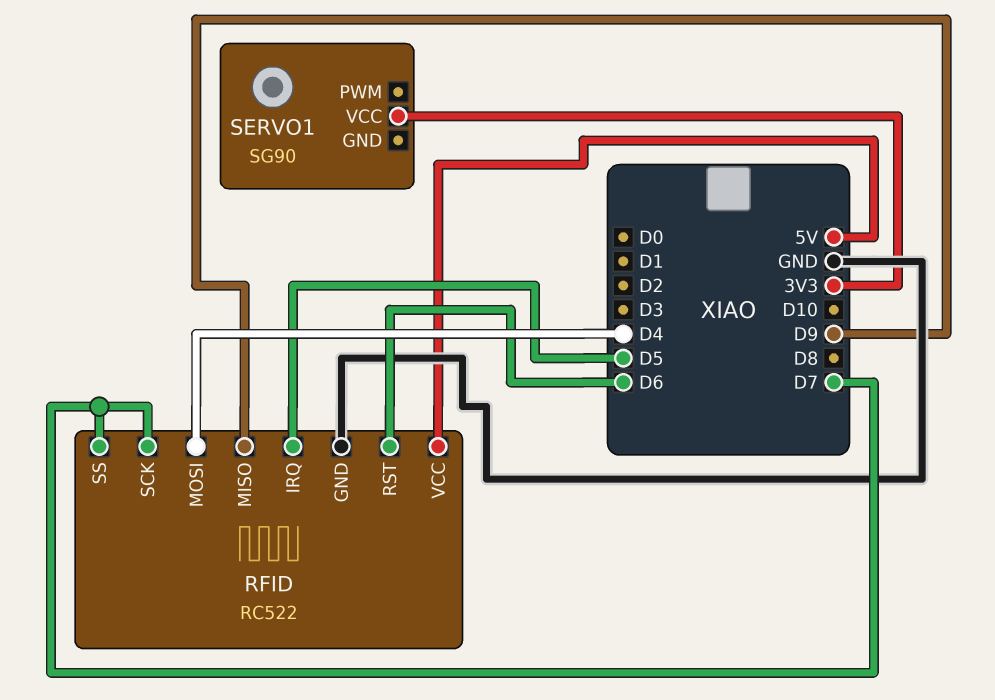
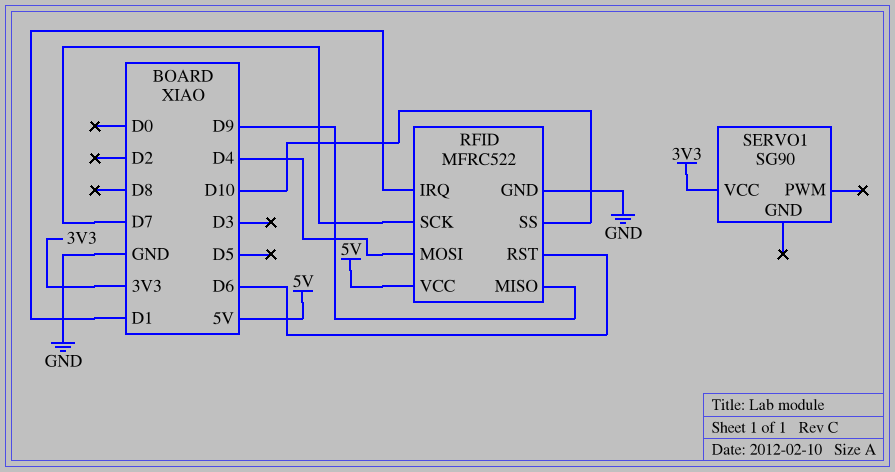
RFID: RC522 -> MFRC522
RFID pin IRQ: D5 -> D1
RFID pin SS: D7 -> D10

